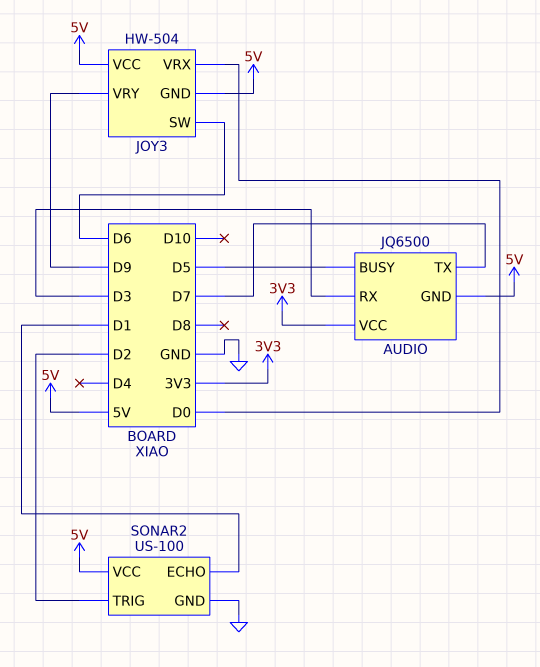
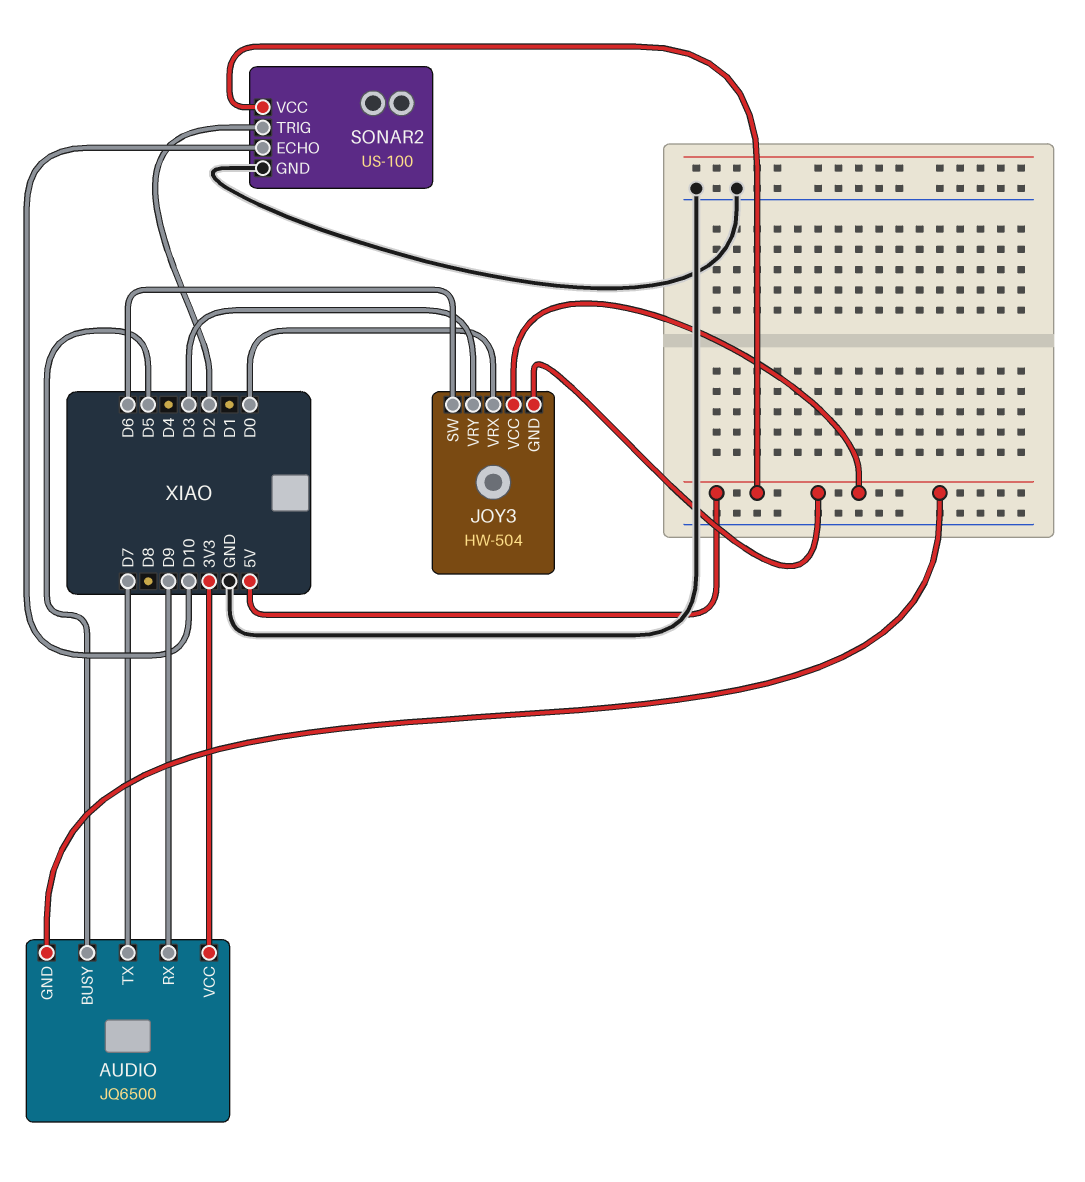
AUDIO pin RX: D3 -> D9
JOY3 pin VRY: D9 -> D3
SONAR2 pin ECHO: D1 -> D10

